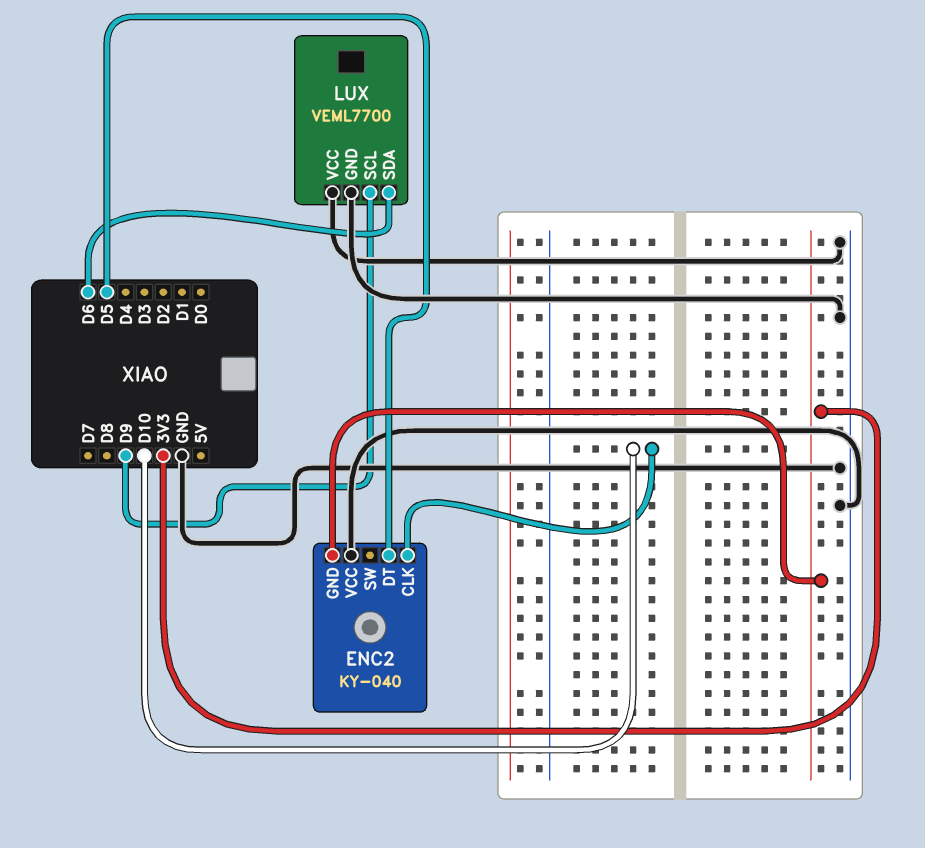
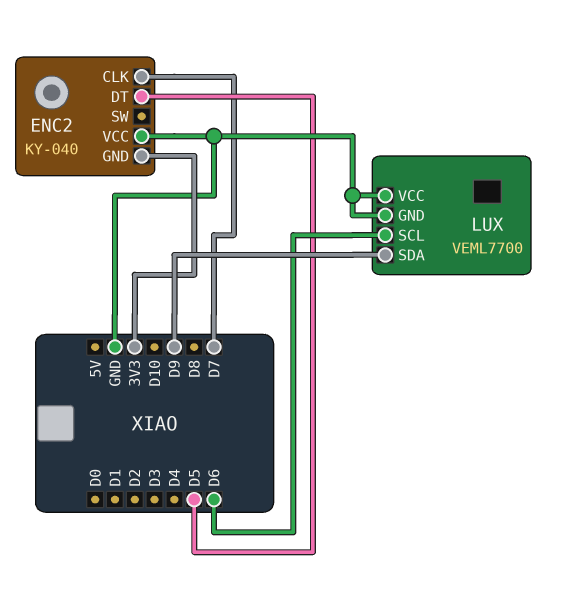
ENC2 pin CLK: D10 -> D7
LUX pin SCL: D9 -> D6
LUX pin SDA: D6 -> D9

